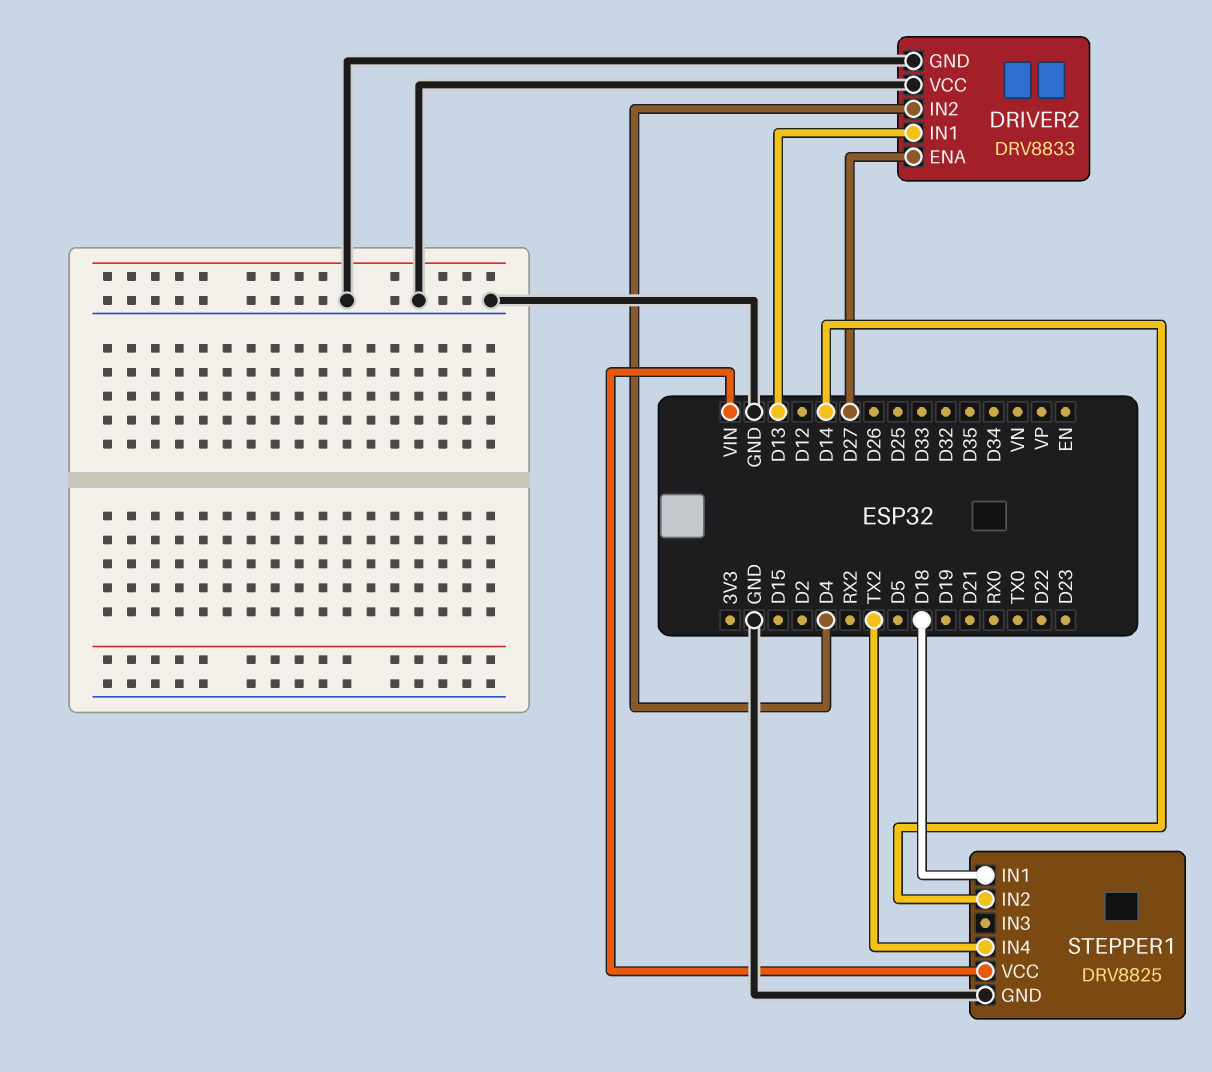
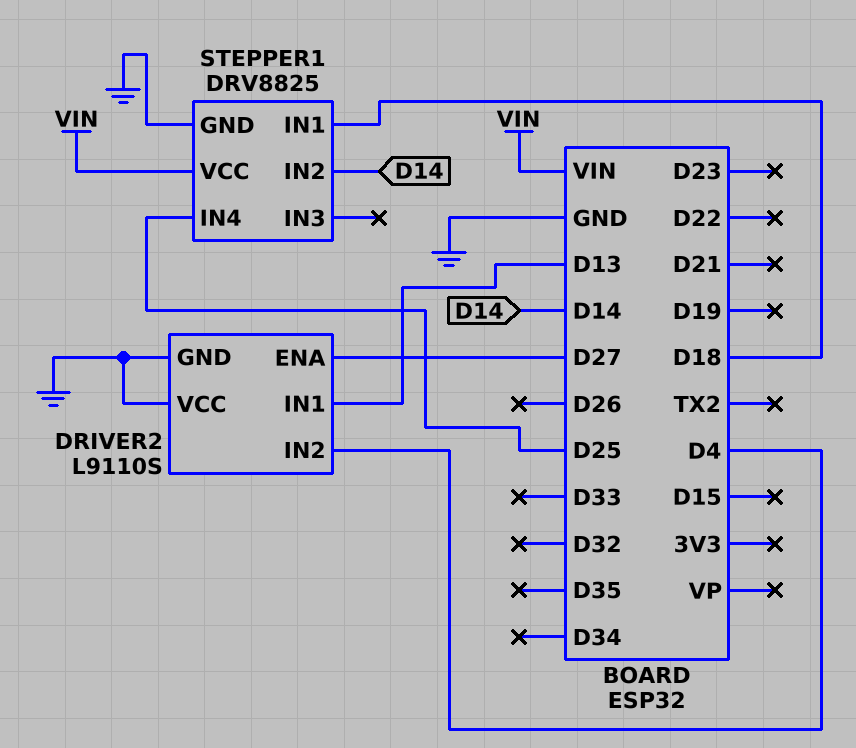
DRIVER2: DRV8833 -> L9110S
STEPPER1 pin IN4: TX2 -> D25

